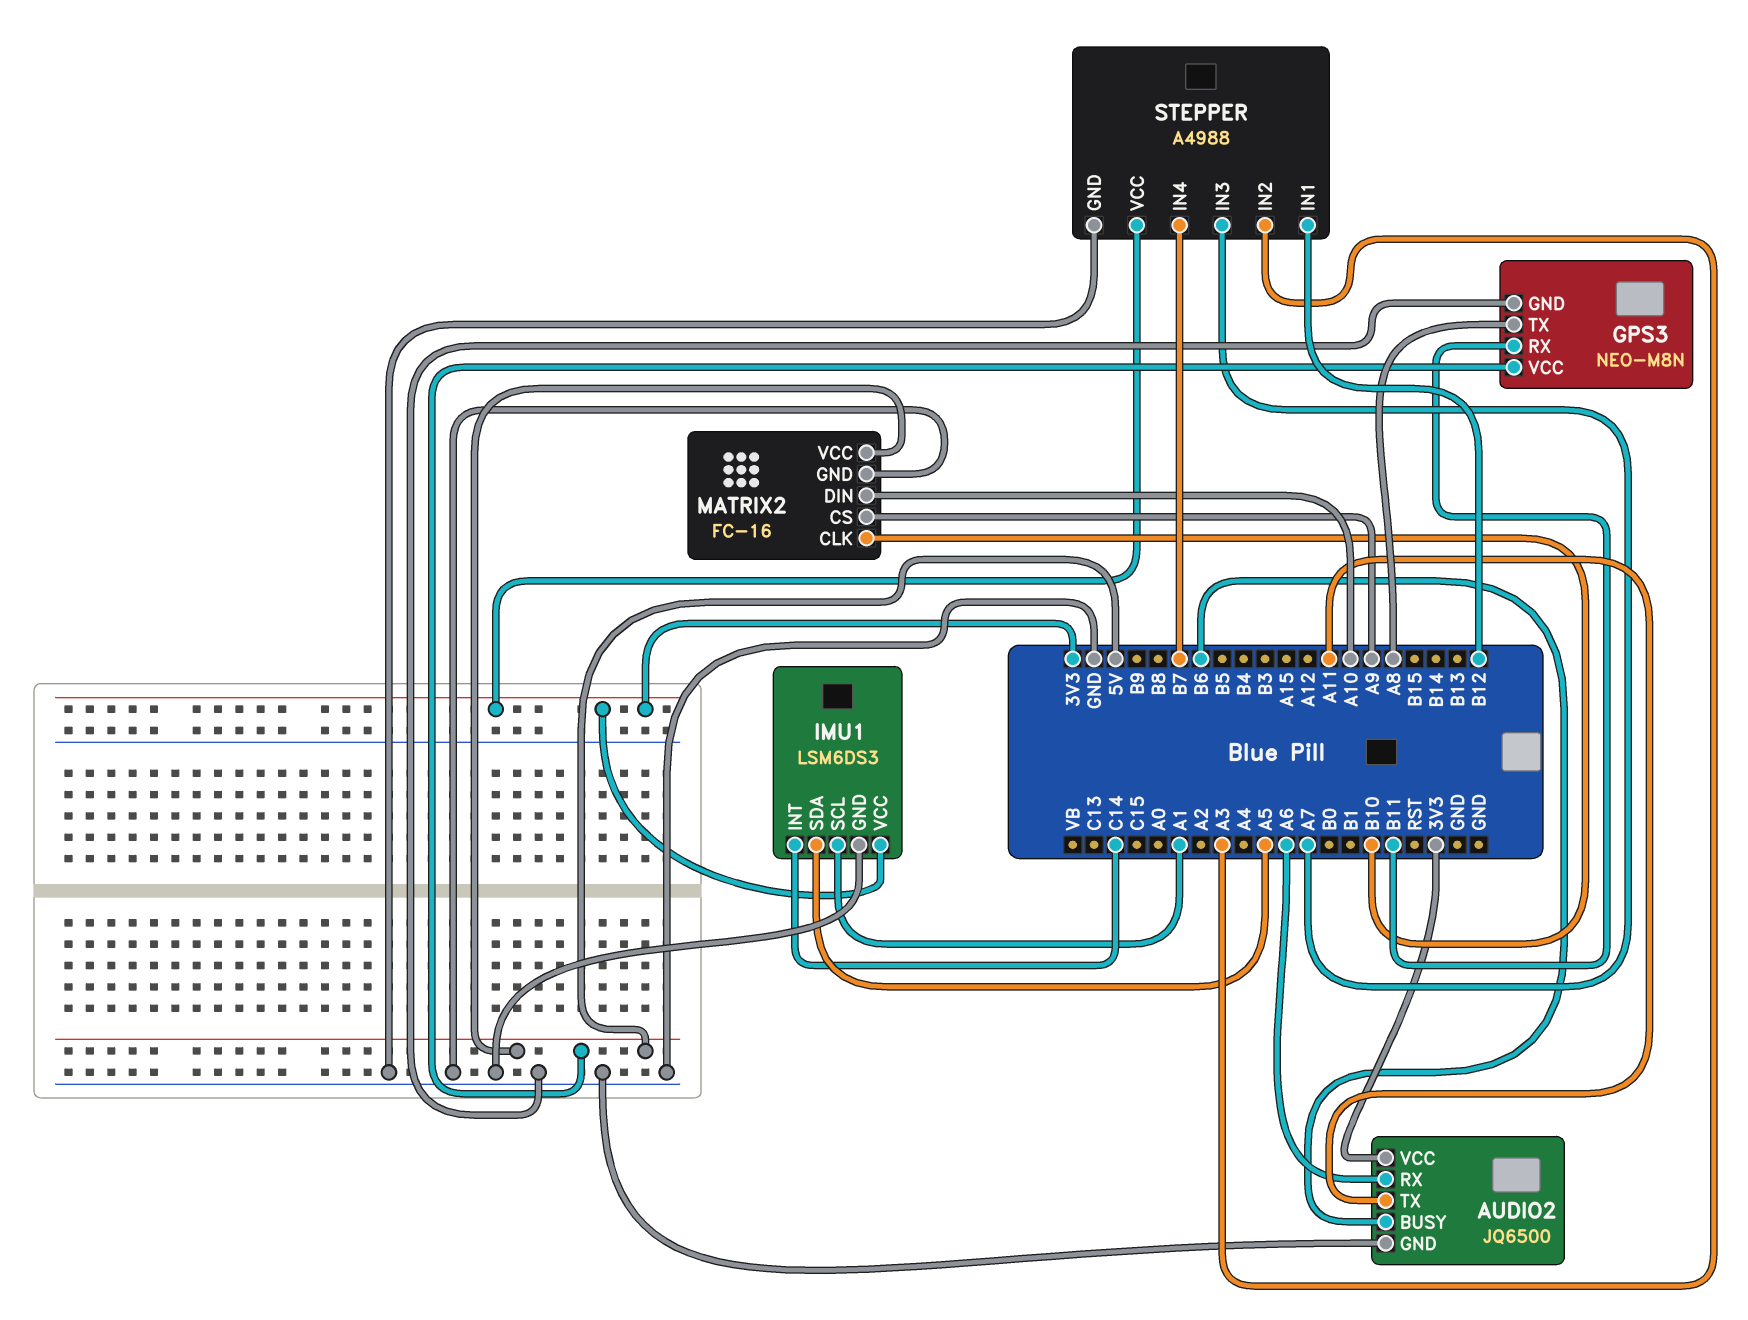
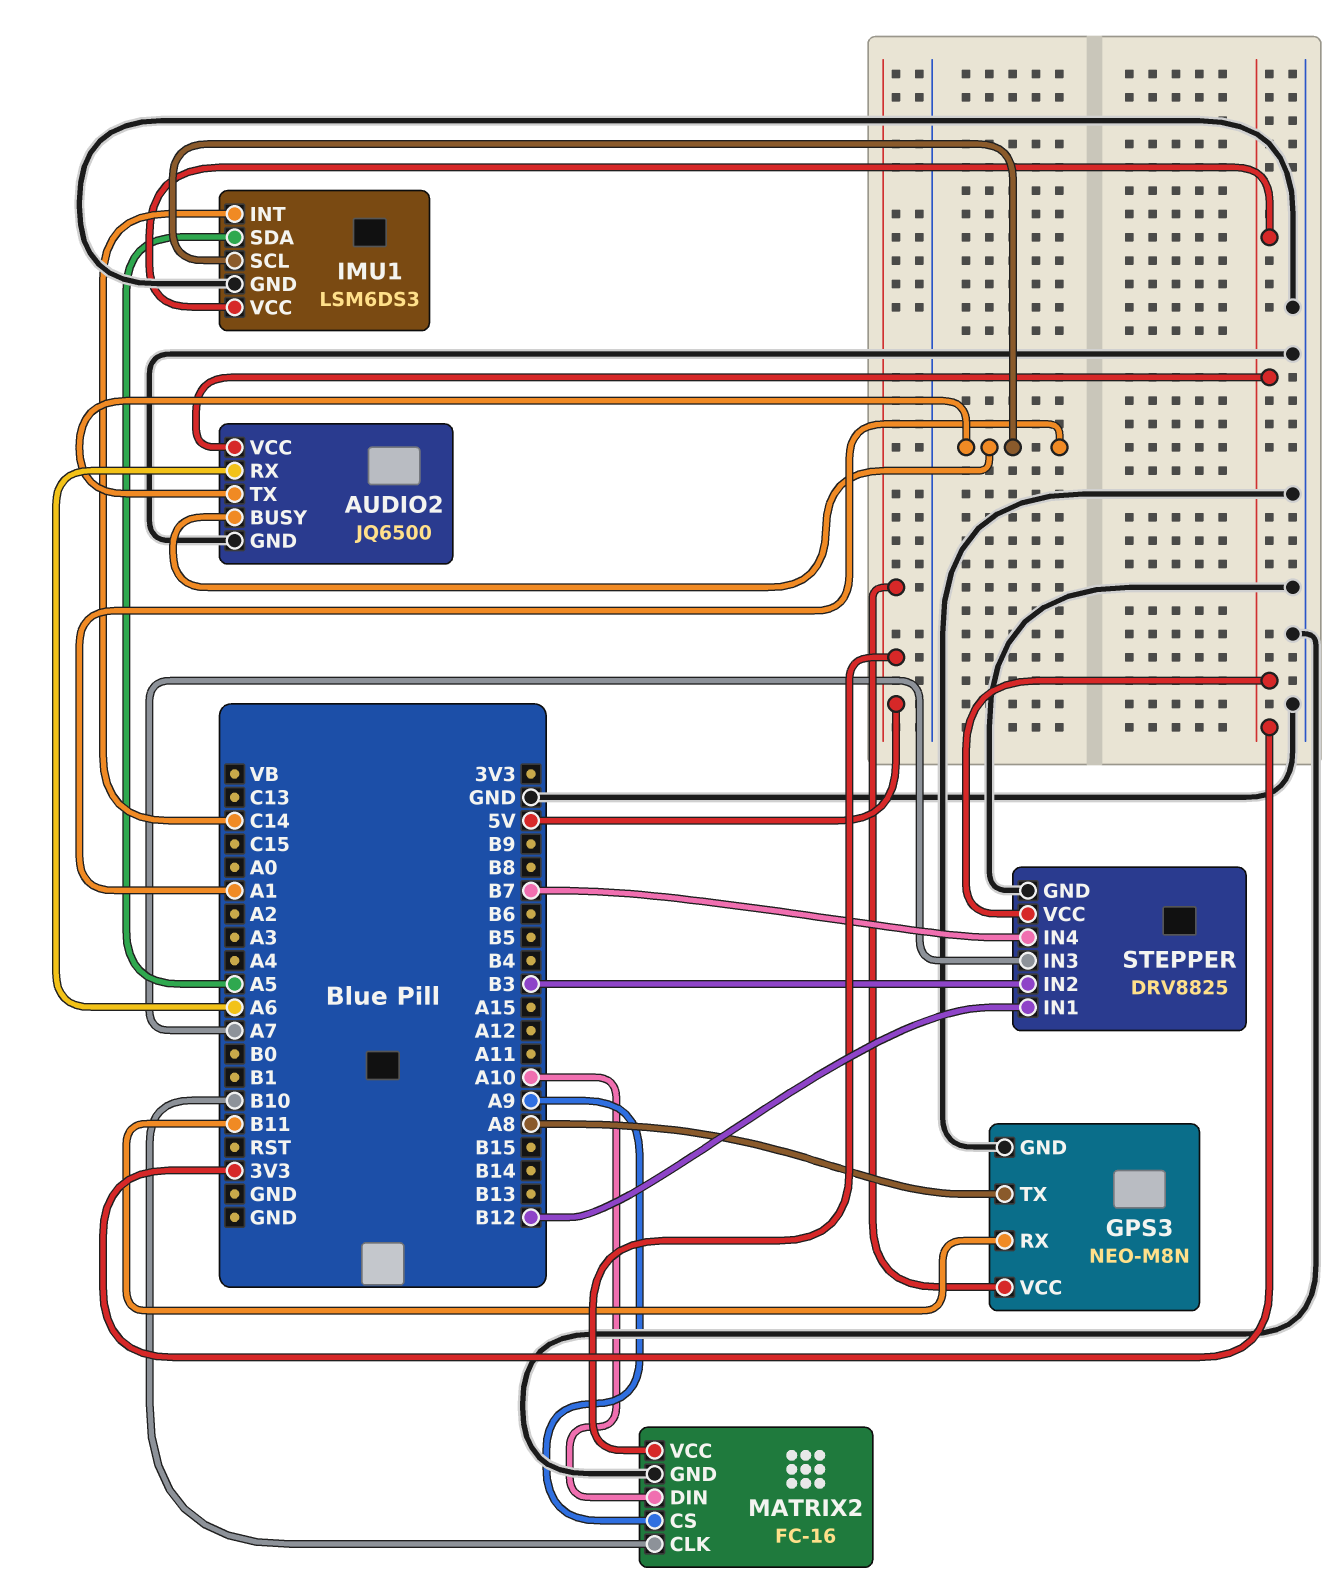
AUDIO2 pin BUSY: B6 -> A1
AUDIO2 pin TX: A11 -> A1
STEPPER: A4988 -> DRV8825
STEPPER pin IN2: A3 -> B3

